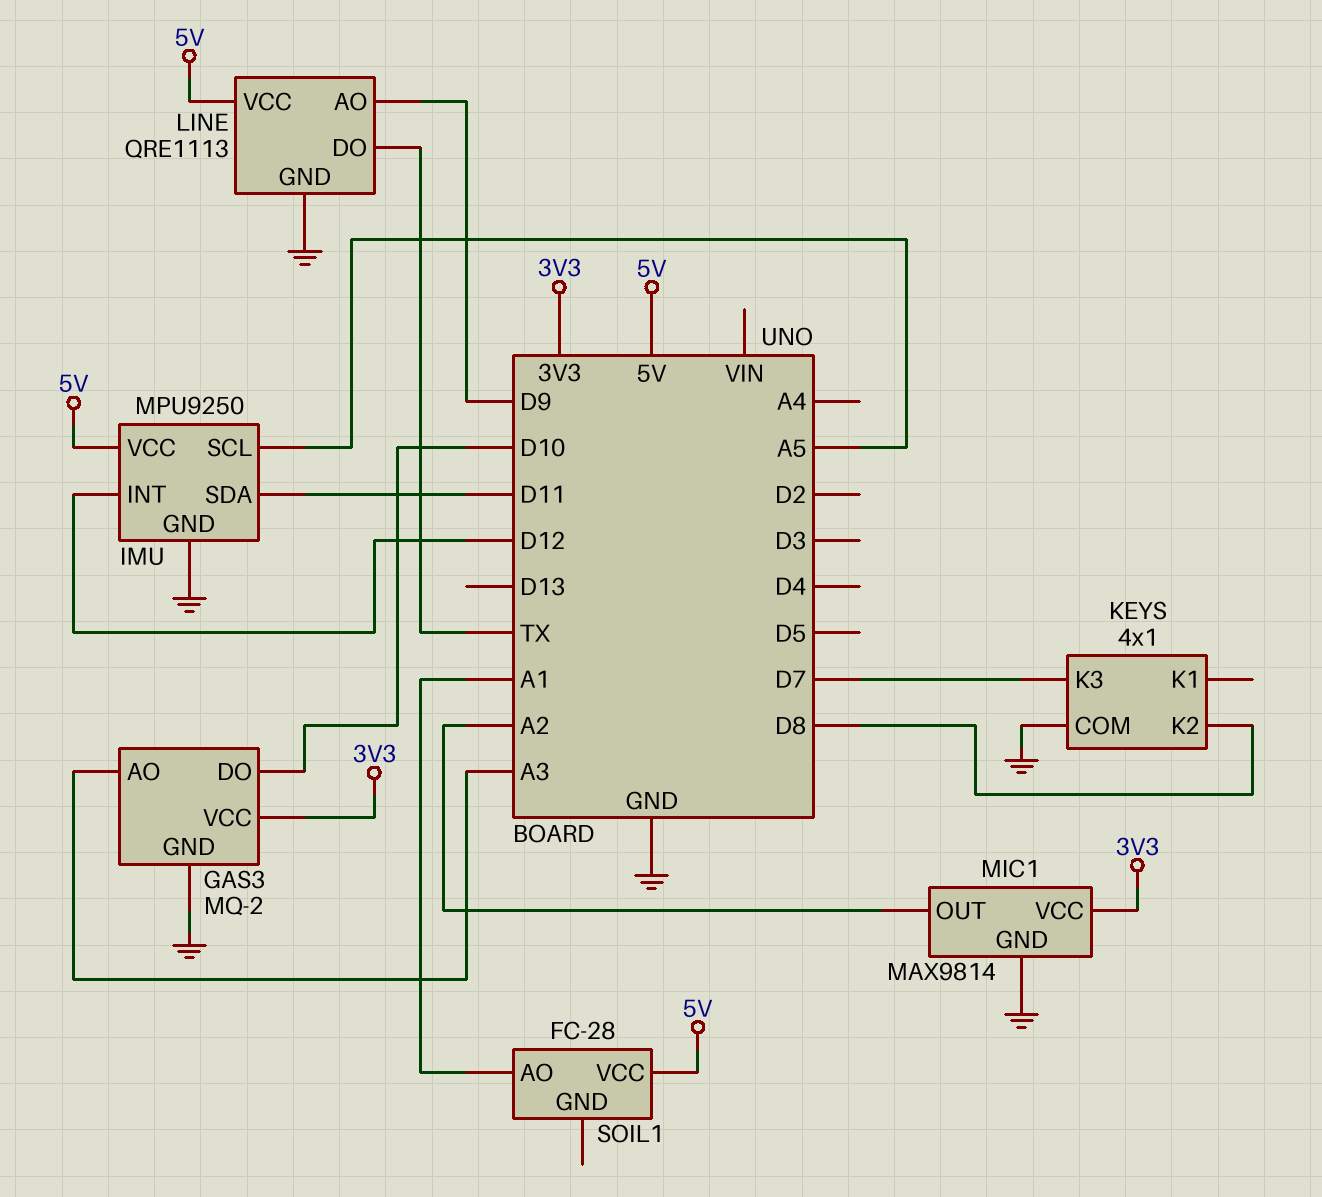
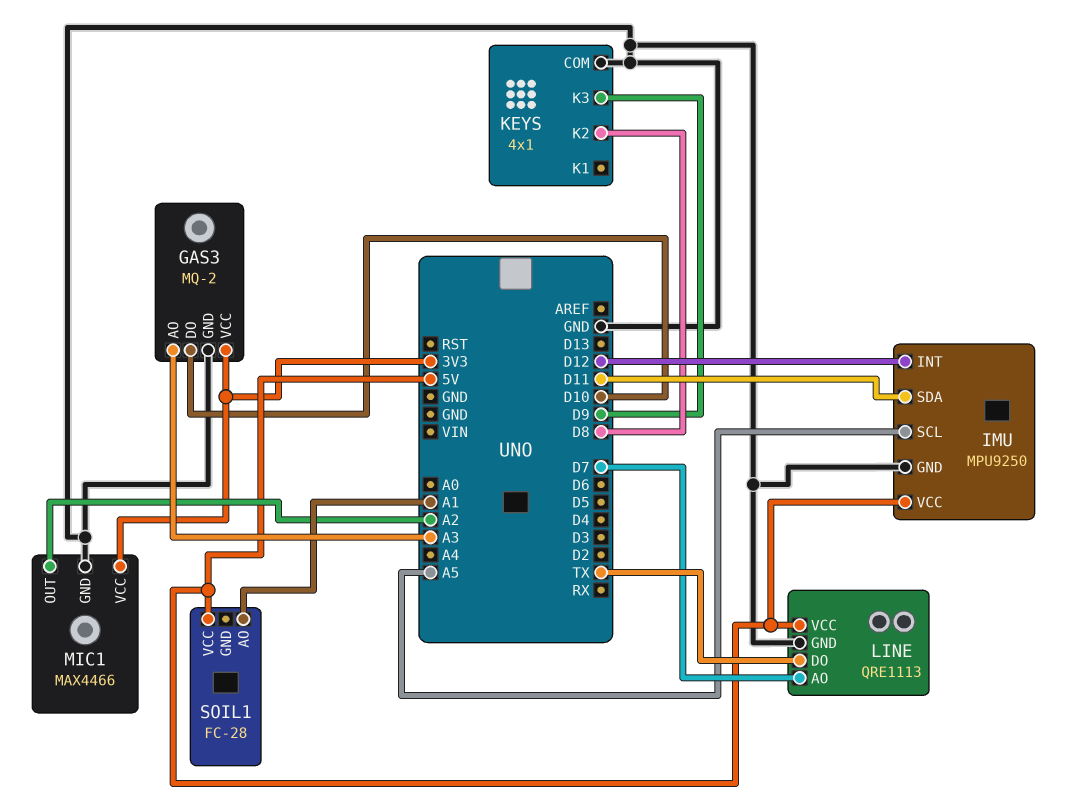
KEYS pin K3: D7 -> D9
LINE pin AO: D9 -> D7
MIC1: MAX9814 -> MAX4466

